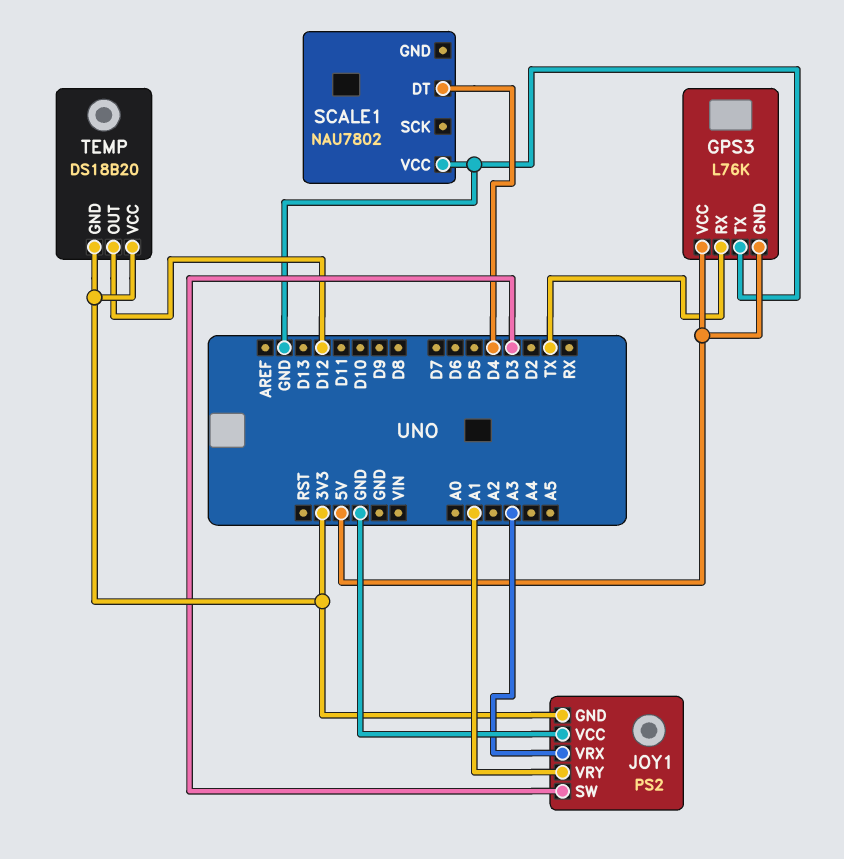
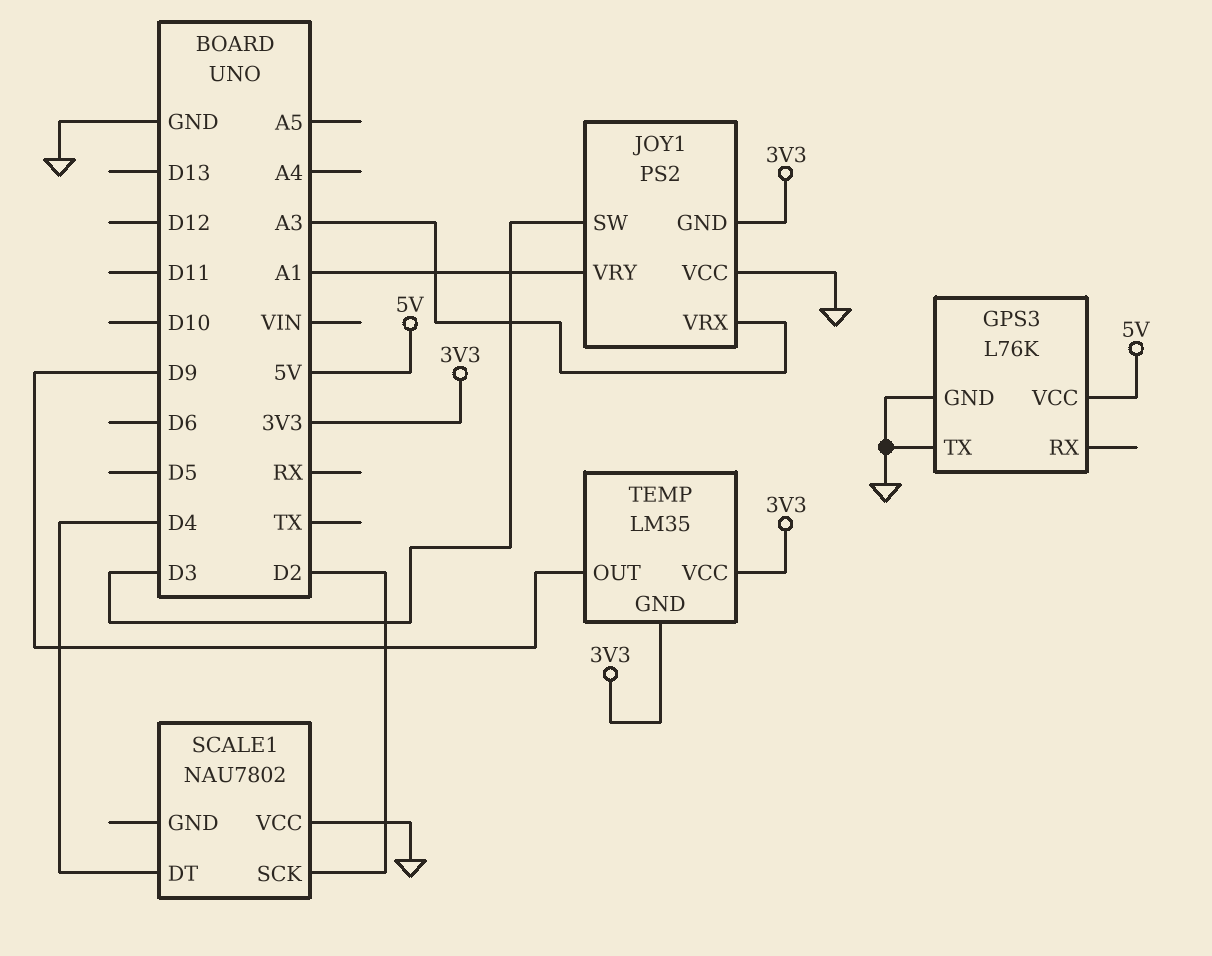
GPS3 pin GND: 5V -> GND
GPS3 pin RX: TX -> none
SCALE1 pin SCK: none -> D2
TEMP: DS18B20 -> LM35
TEMP pin OUT: D12 -> D9

